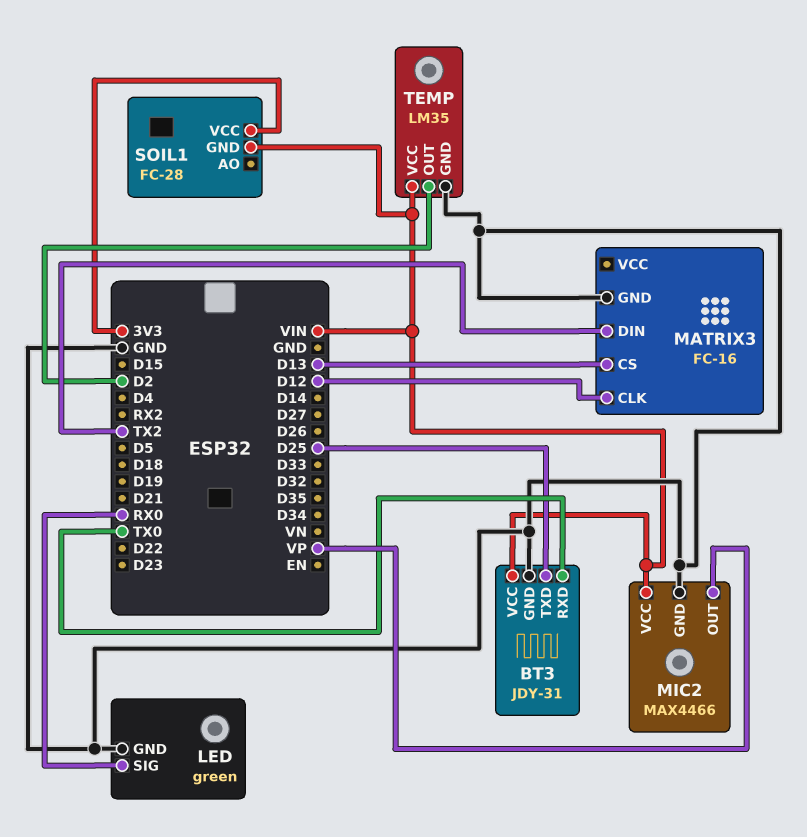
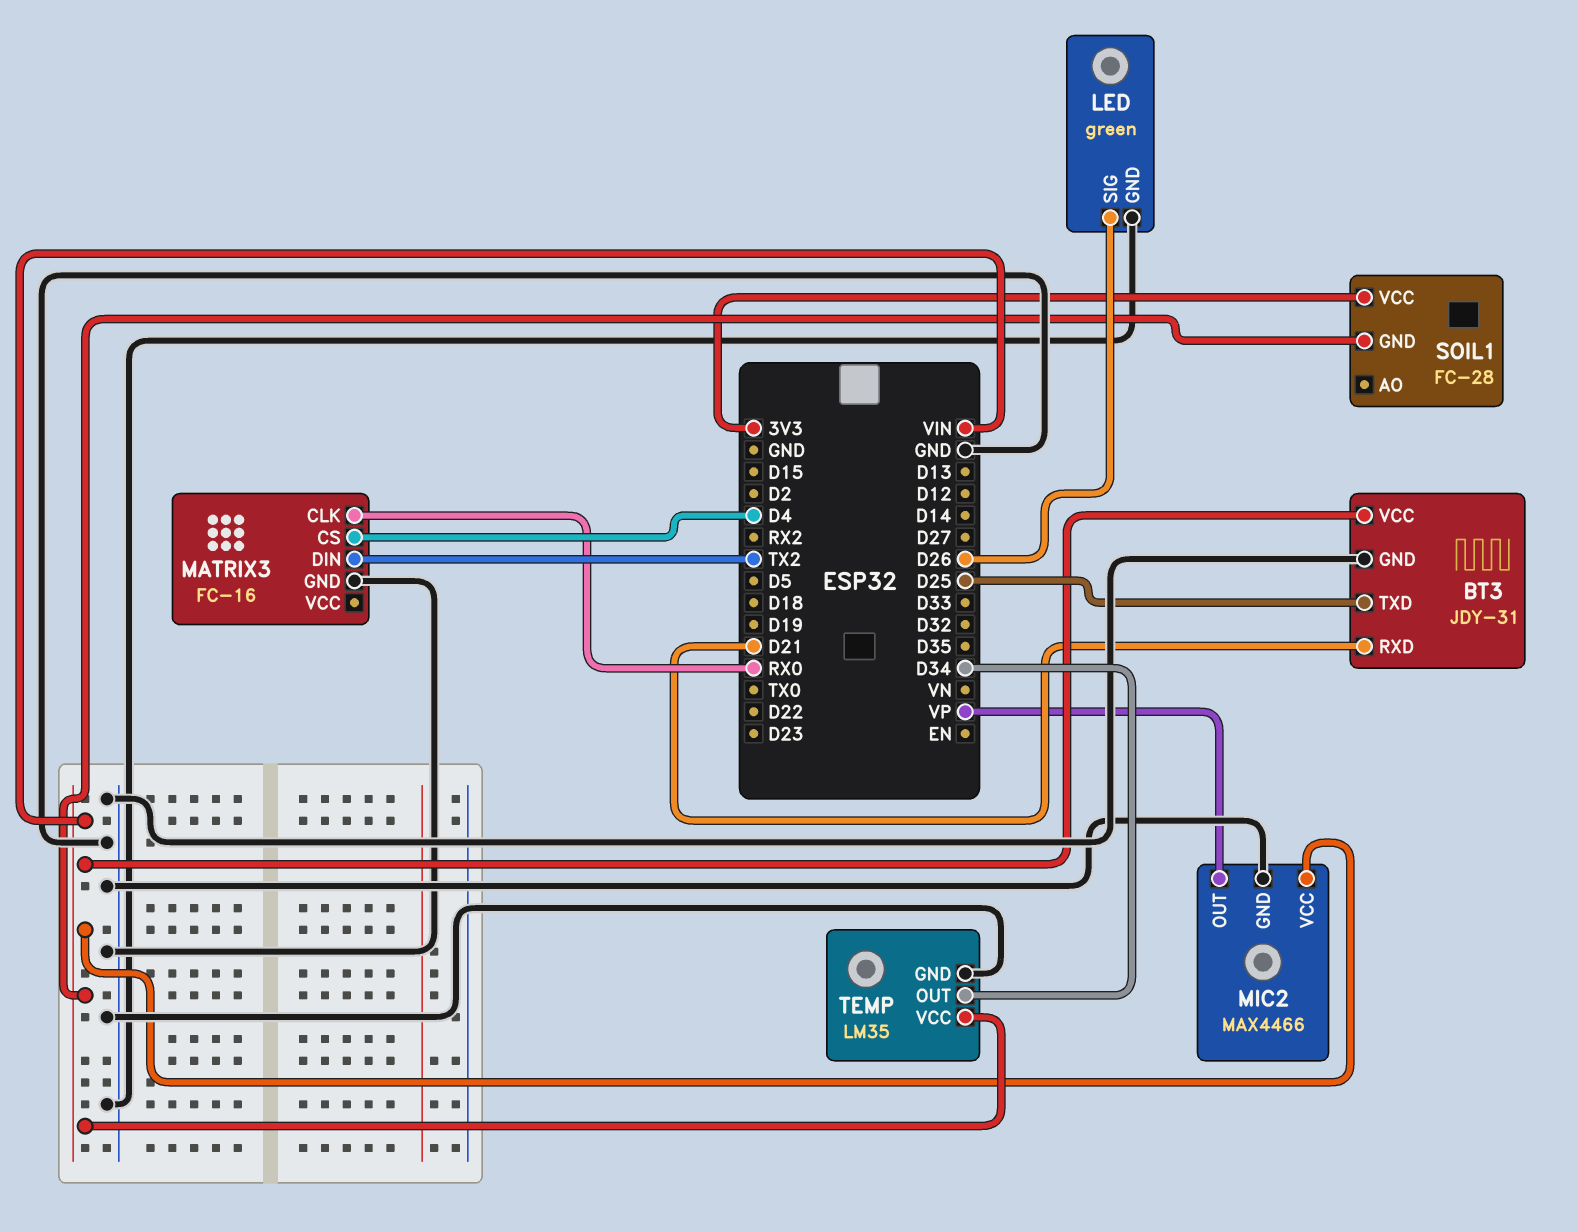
BT3 pin RXD: TX0 -> D21
LED pin SIG: RX0 -> D26
MATRIX3 pin CLK: D12 -> RX0
MATRIX3 pin CS: D13 -> D4
TEMP pin OUT: D2 -> D34

